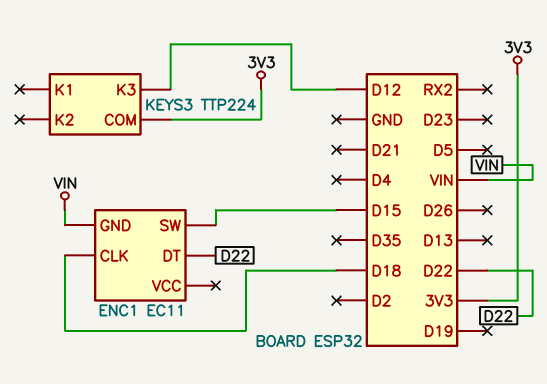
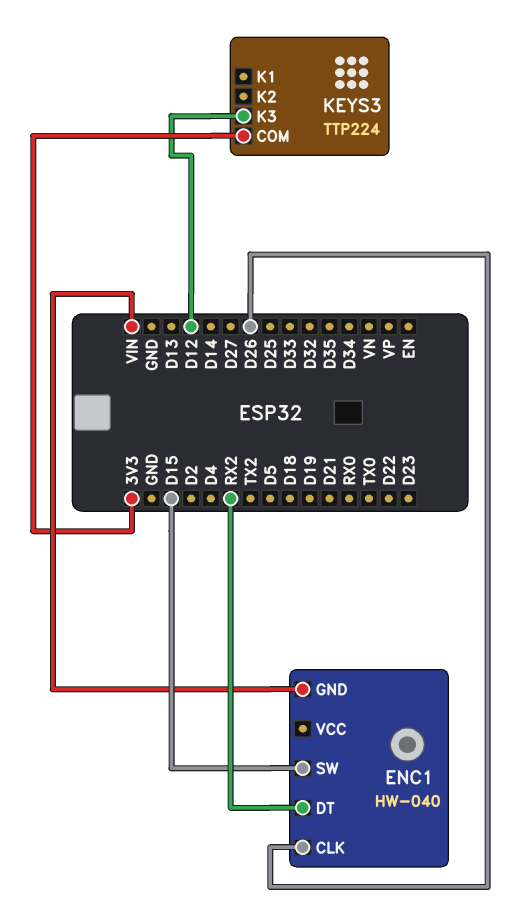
ENC1: EC11 -> HW-040
ENC1 pin CLK: D18 -> D26
ENC1 pin DT: D22 -> RX2

